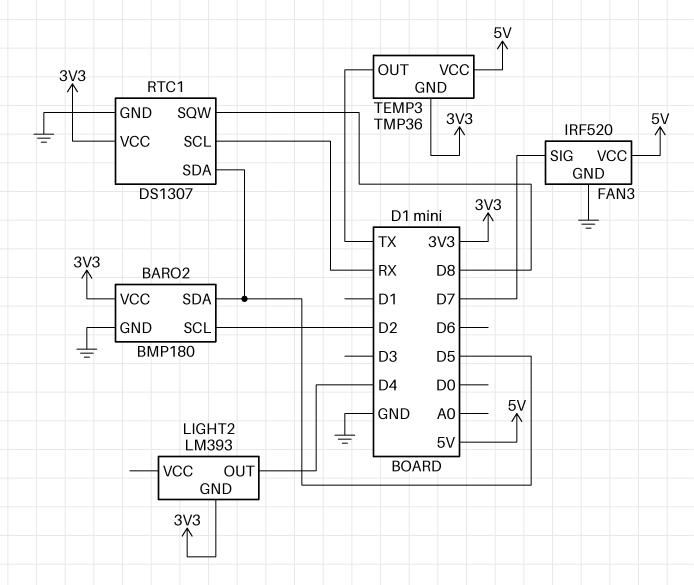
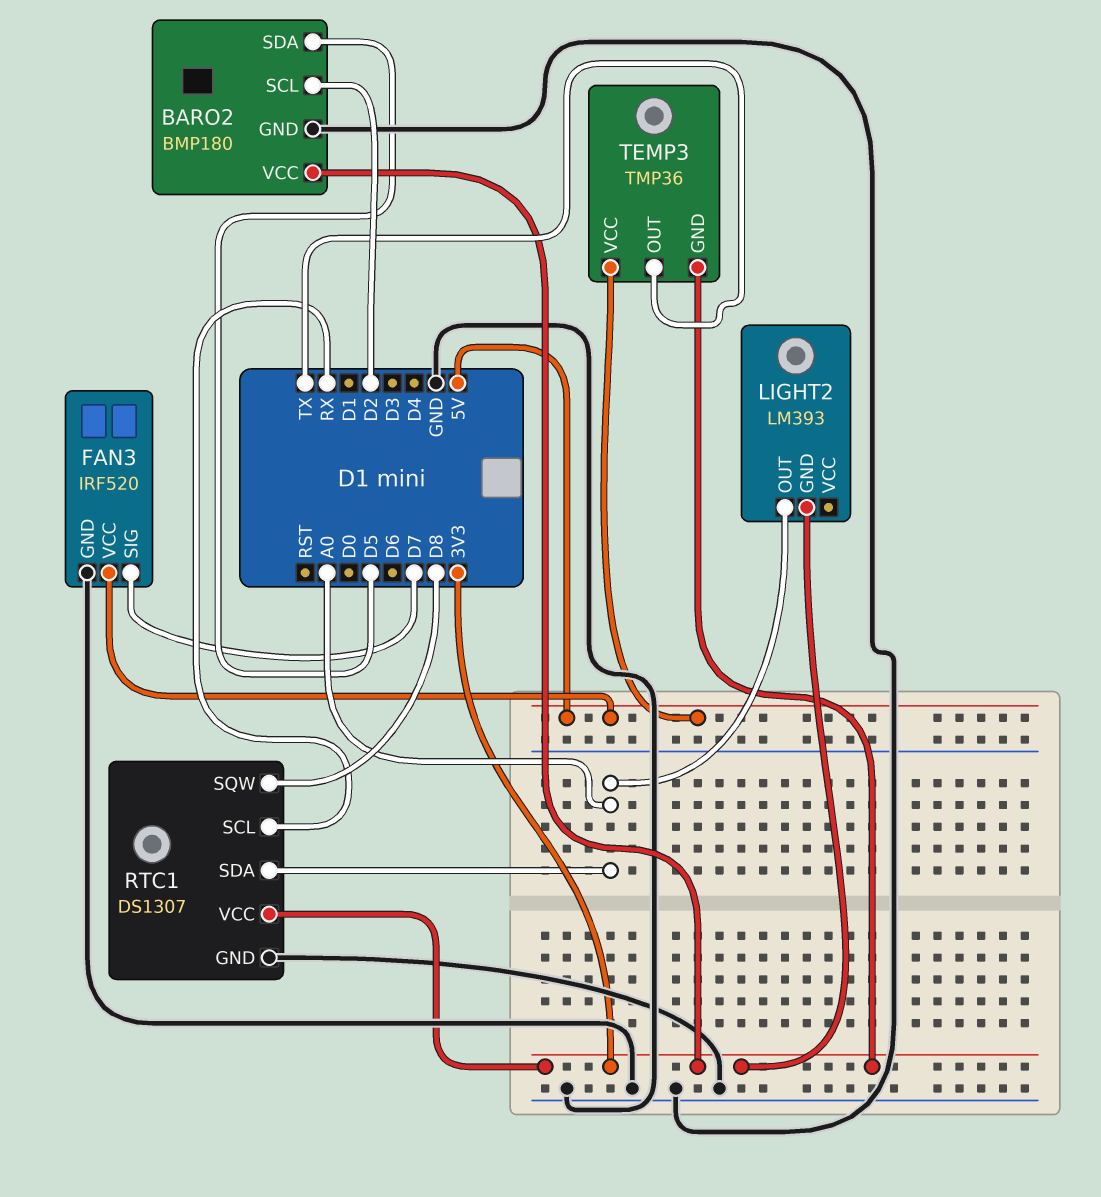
LIGHT2 pin OUT: D4 -> A0
RTC1 pin SDA: D5 -> A0

